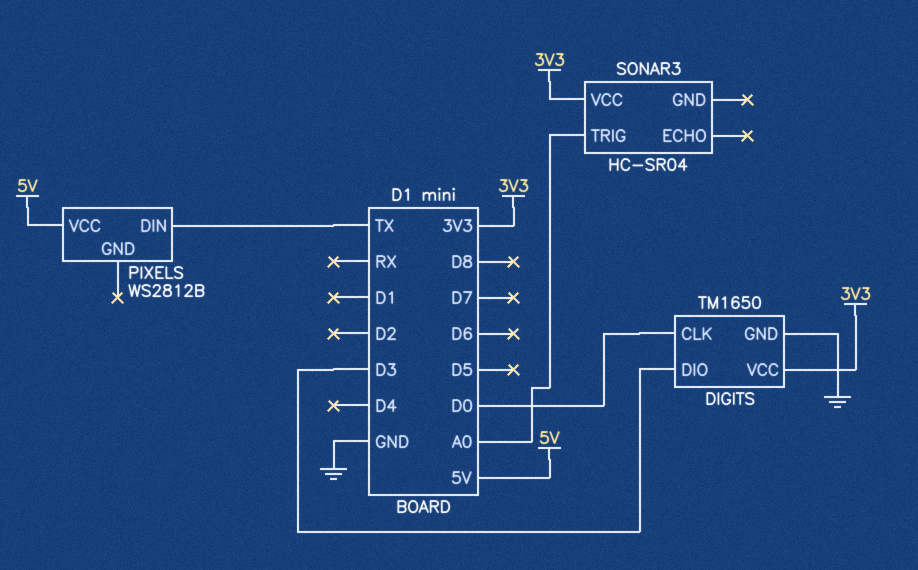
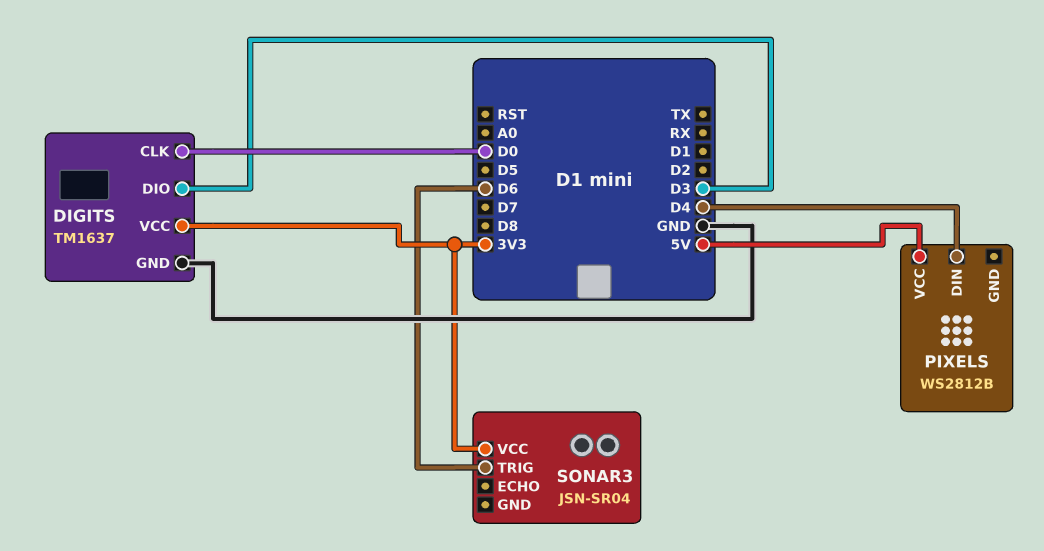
DIGITS: TM1650 -> TM1637
PIXELS pin DIN: TX -> D4
SONAR3: HC-SR04 -> JSN-SR04
SONAR3 pin TRIG: A0 -> D6

